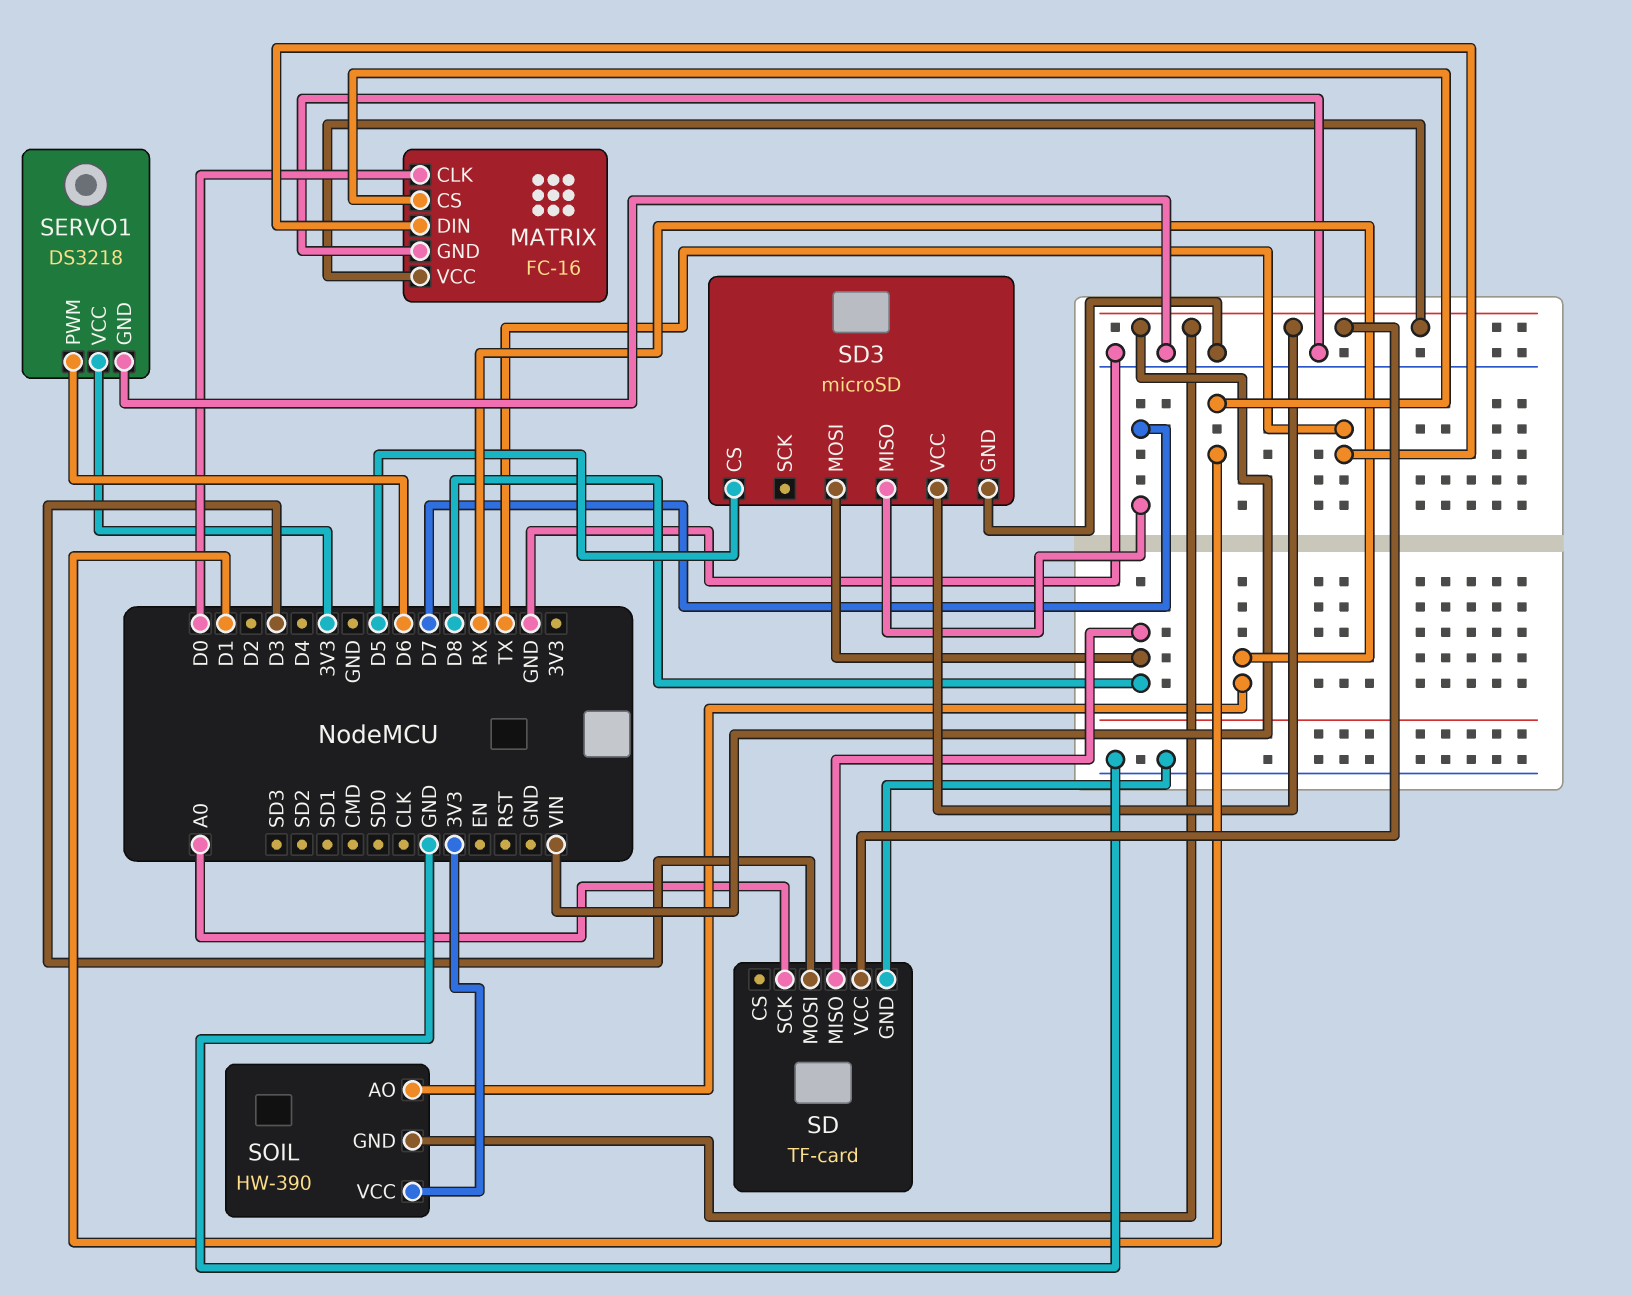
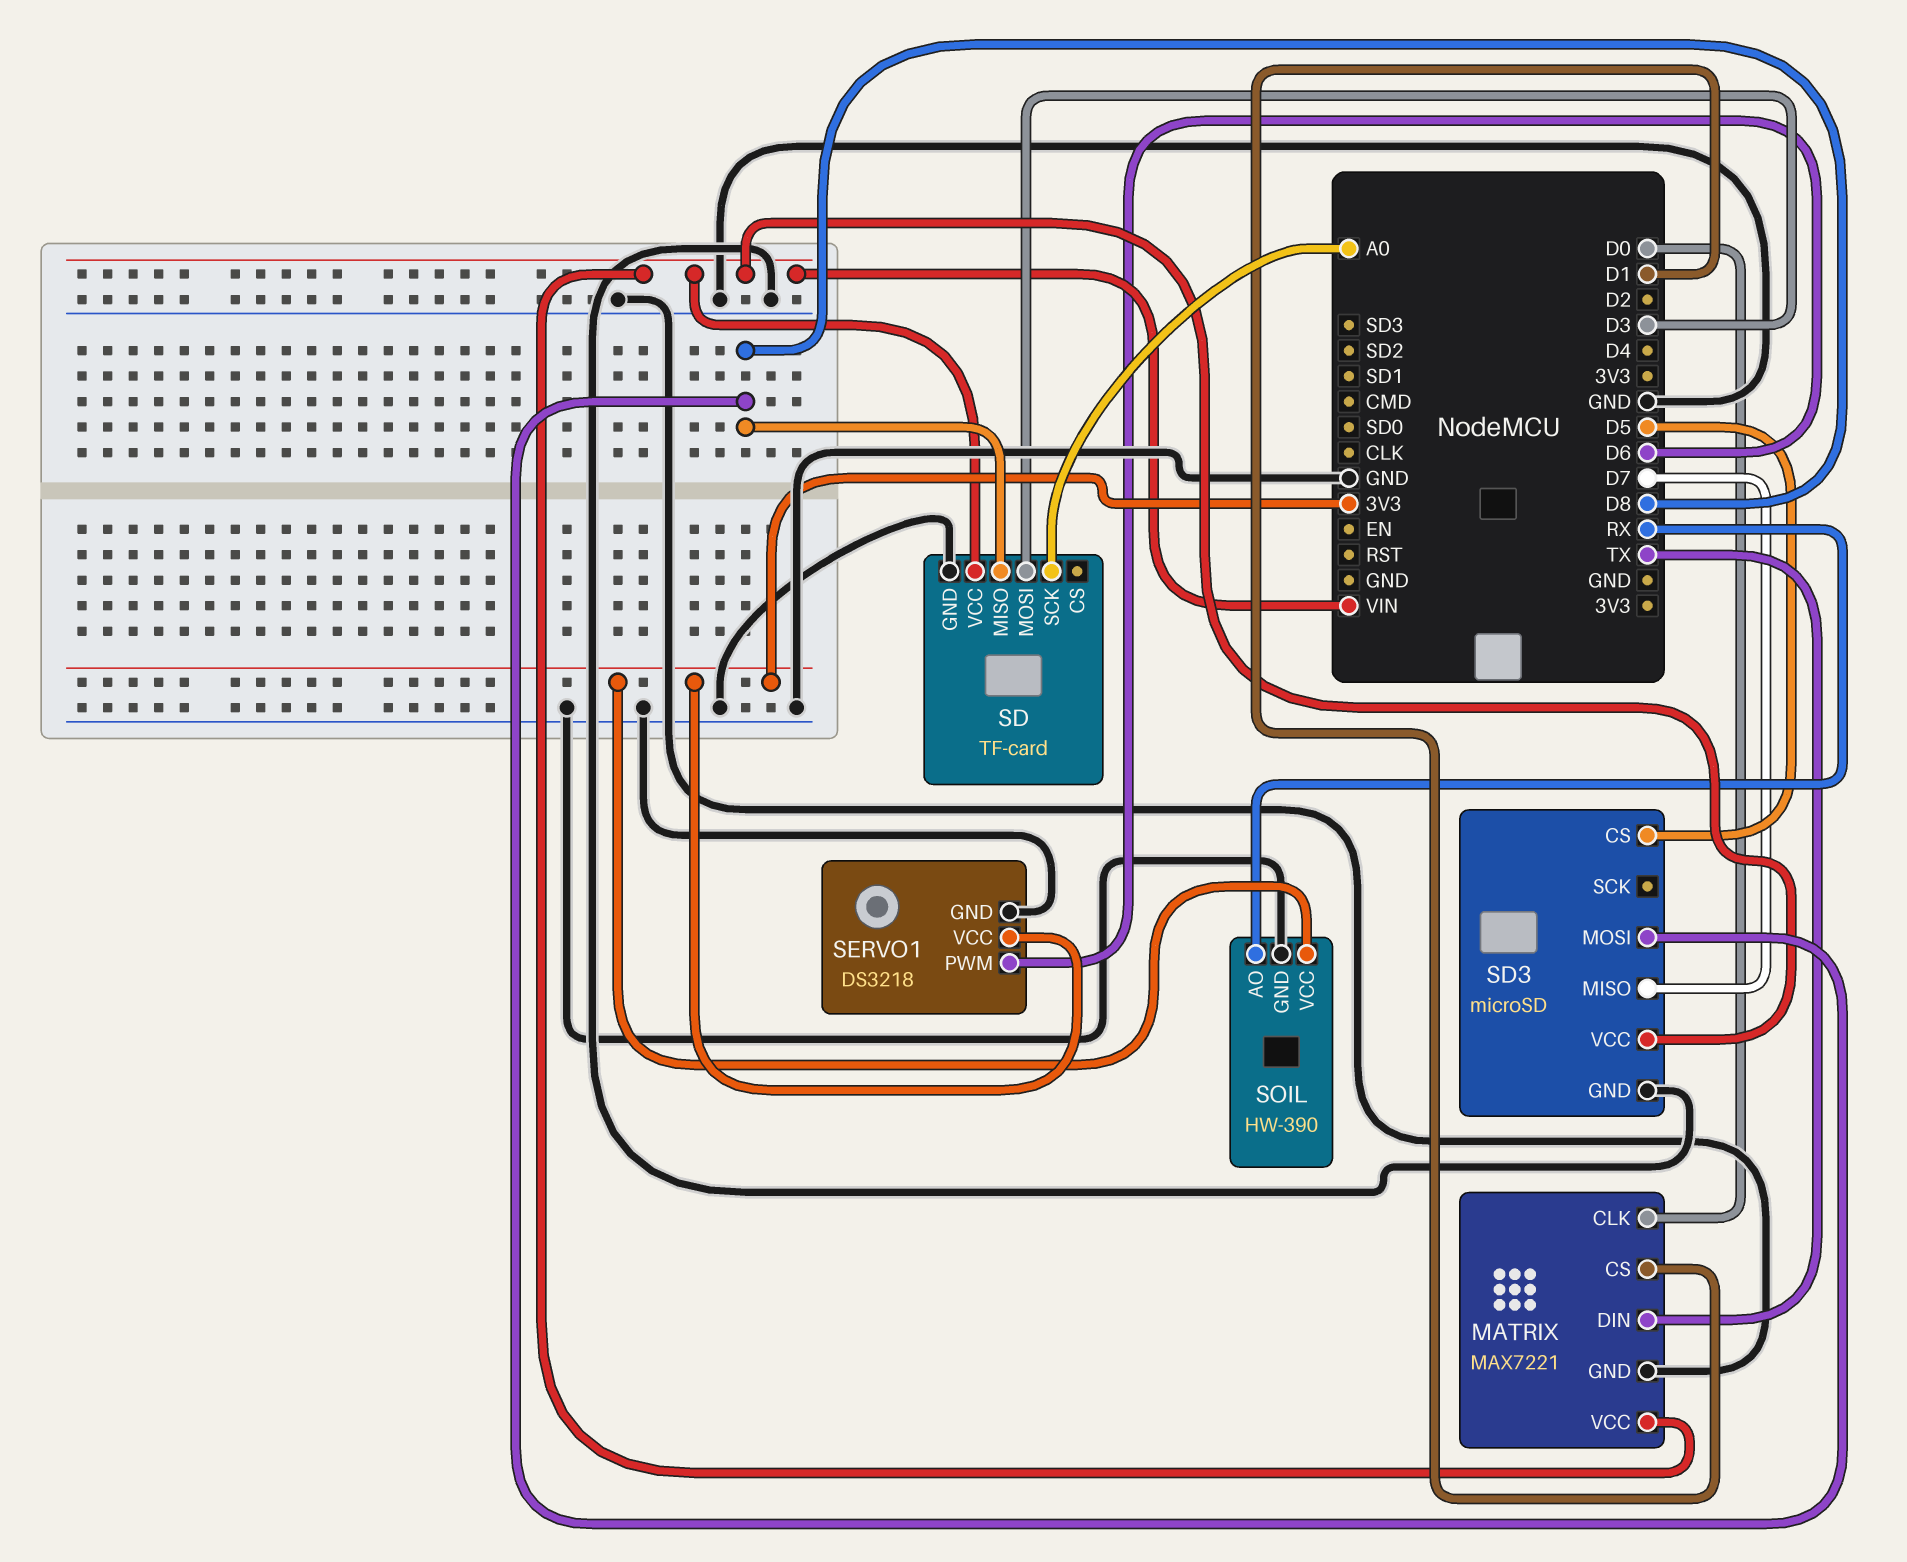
MATRIX: FC-16 -> MAX7221
SOIL pin GND: VIN -> GND

